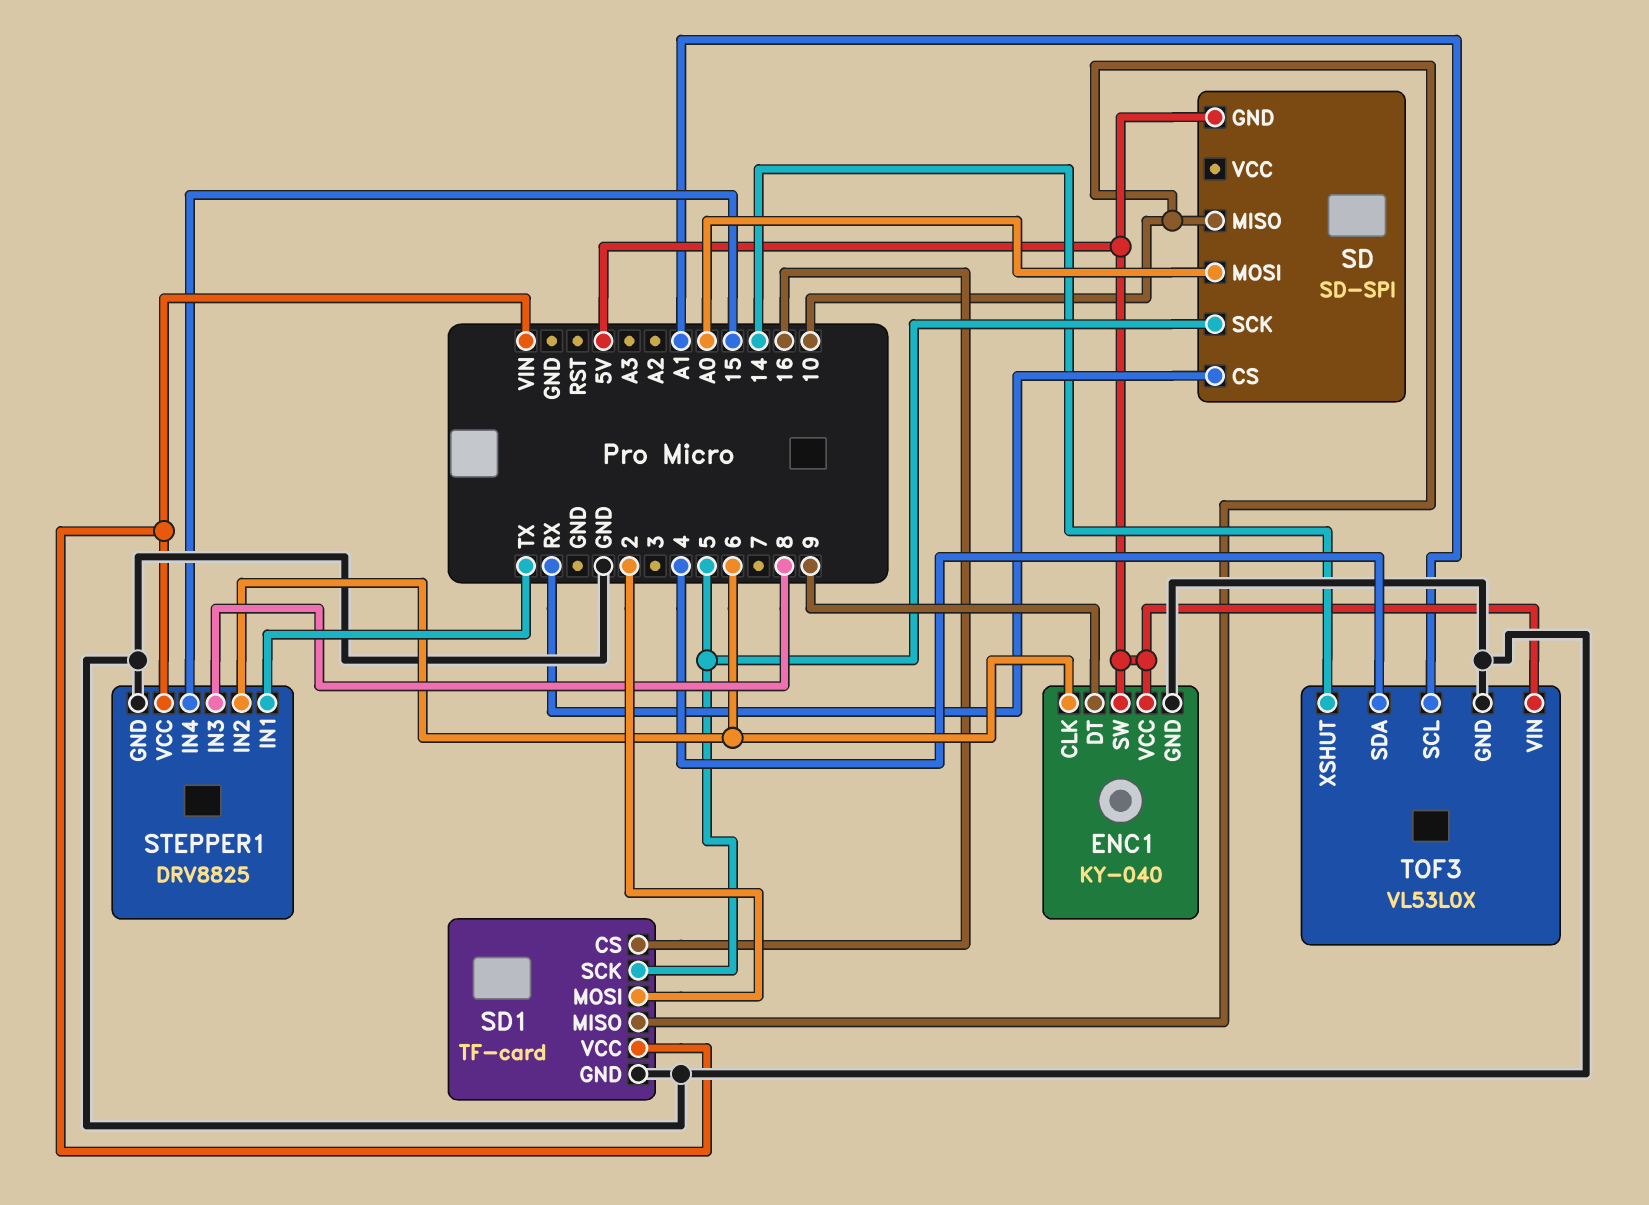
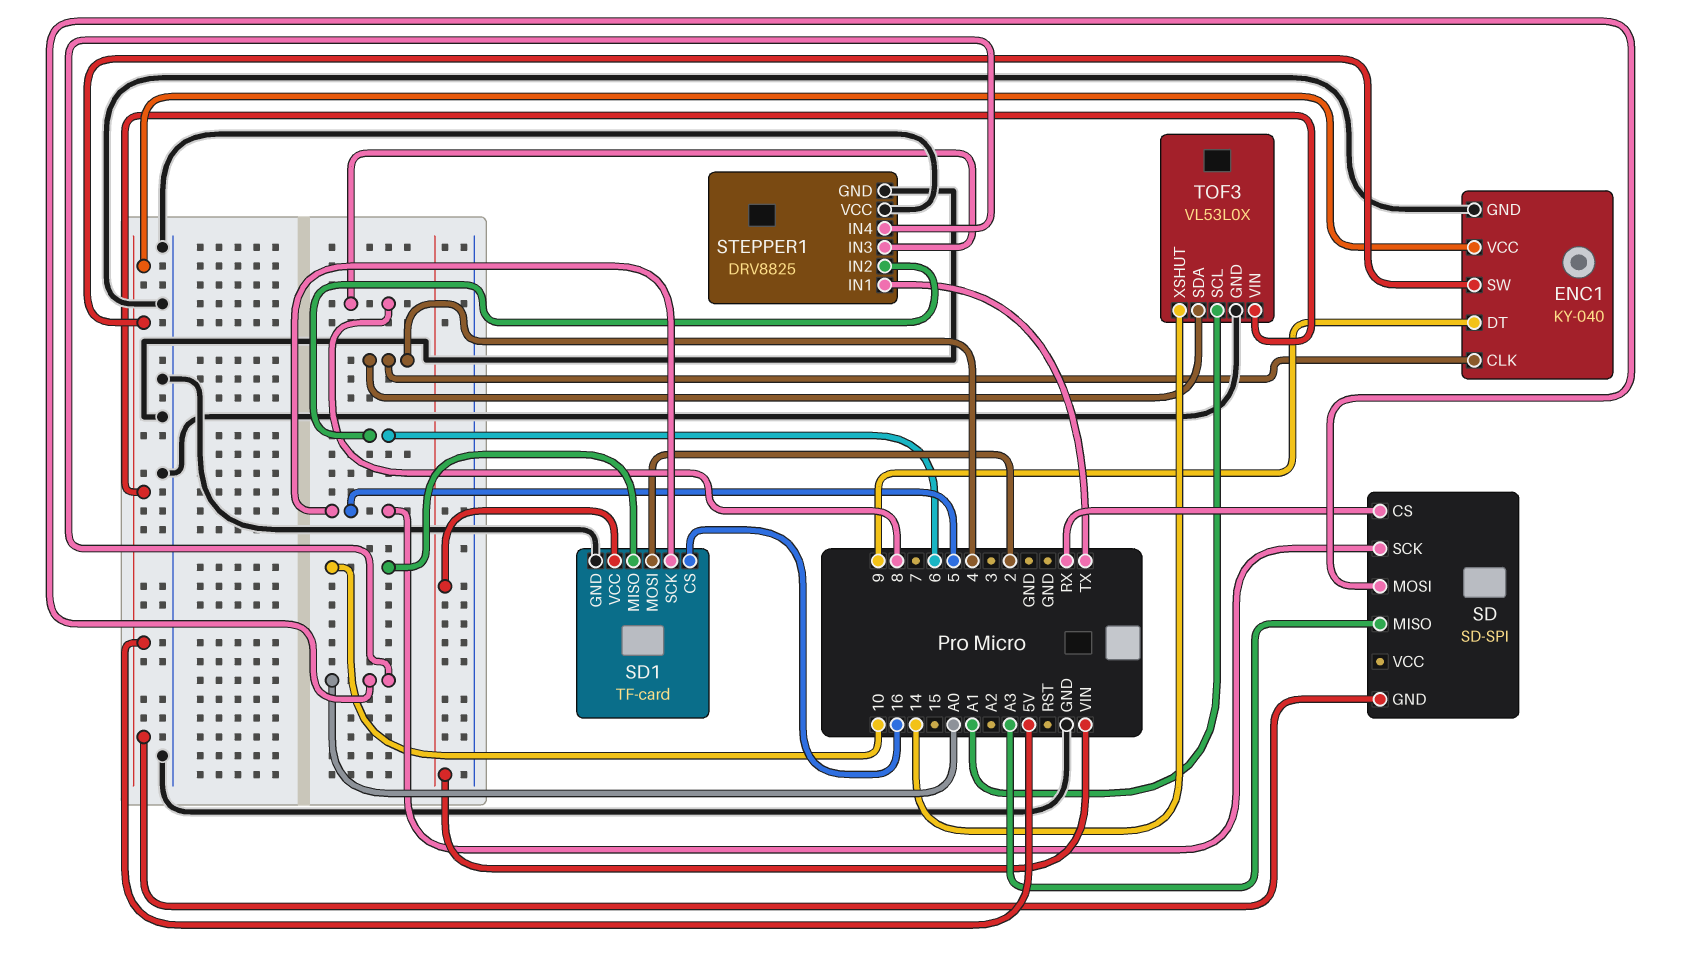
ENC1 pin CLK: 6 -> 4
SD pin MISO: 10 -> A3
STEPPER1 pin IN4: 15 -> A0
STEPPER1 pin VCC: VIN -> GND

